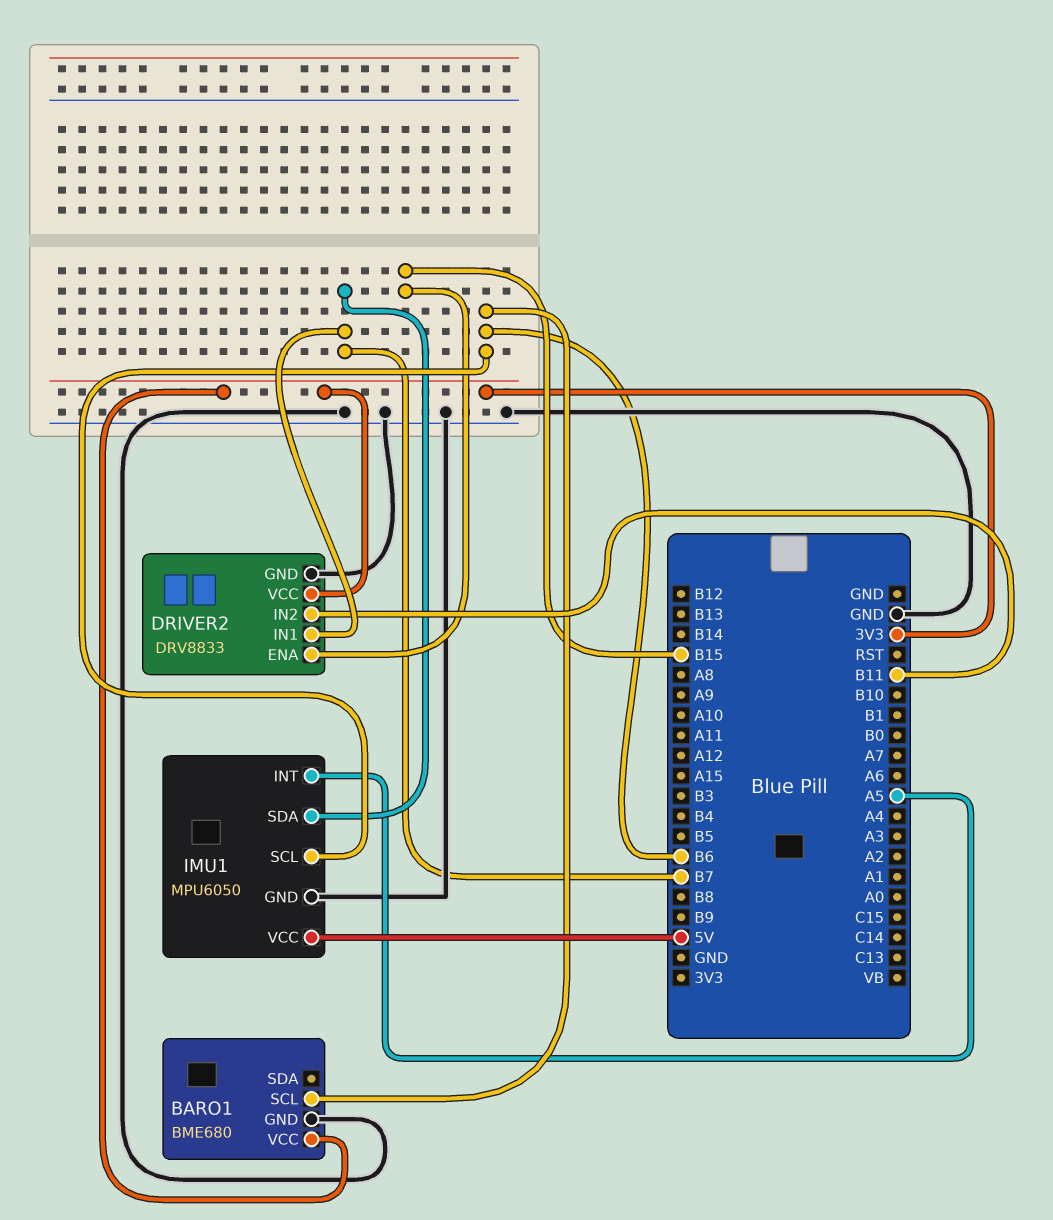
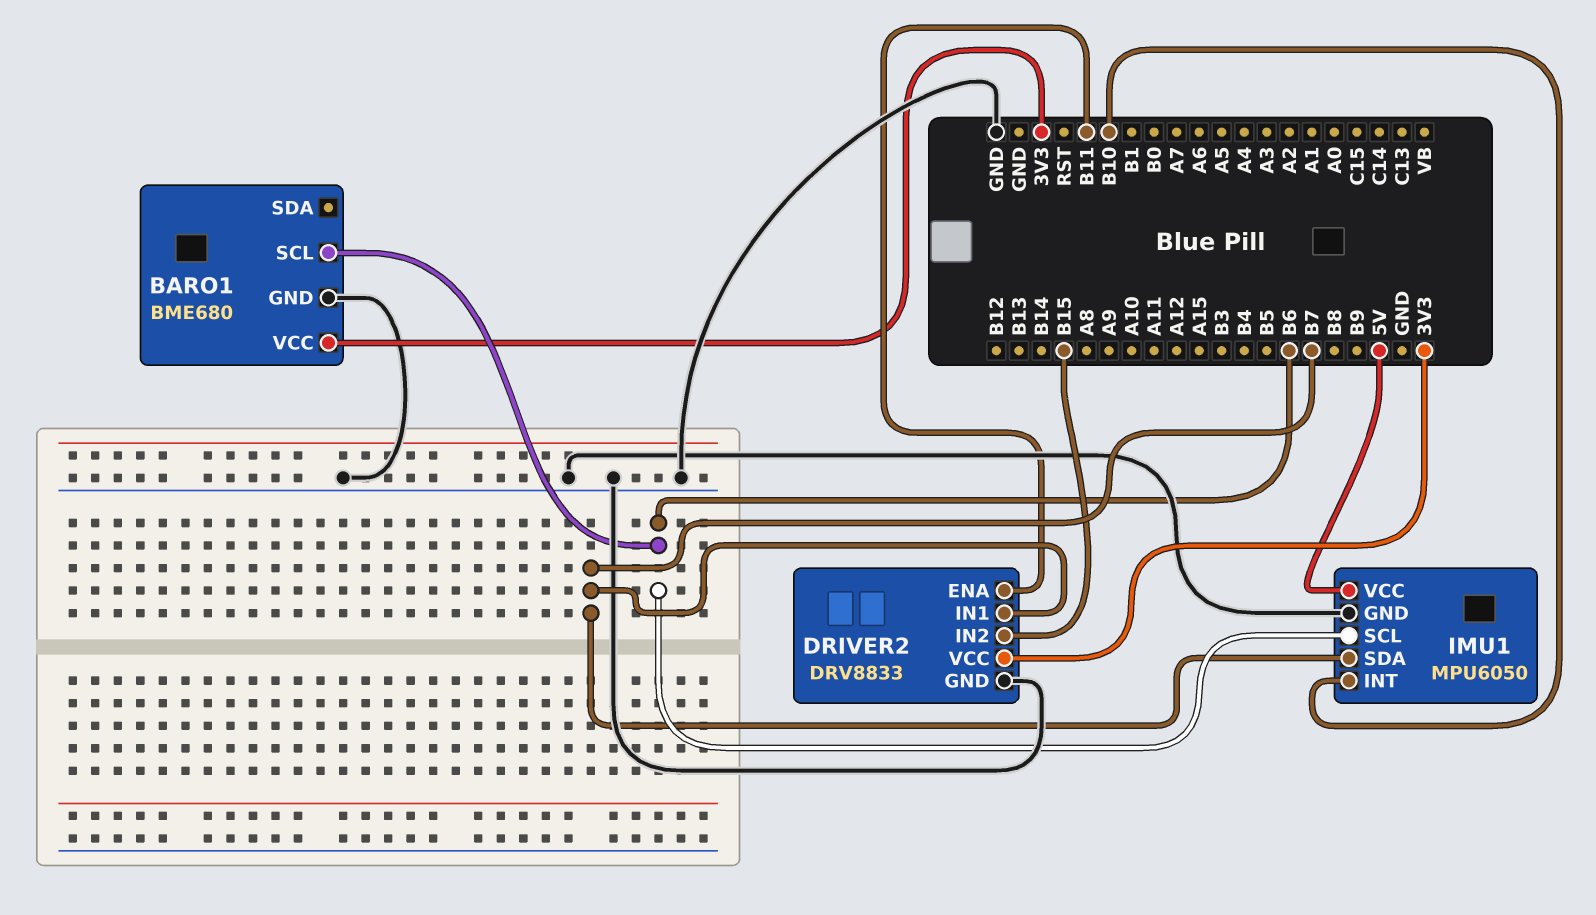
DRIVER2 pin ENA: B15 -> B11
DRIVER2 pin IN2: B11 -> B15
IMU1 pin INT: A5 -> B10

